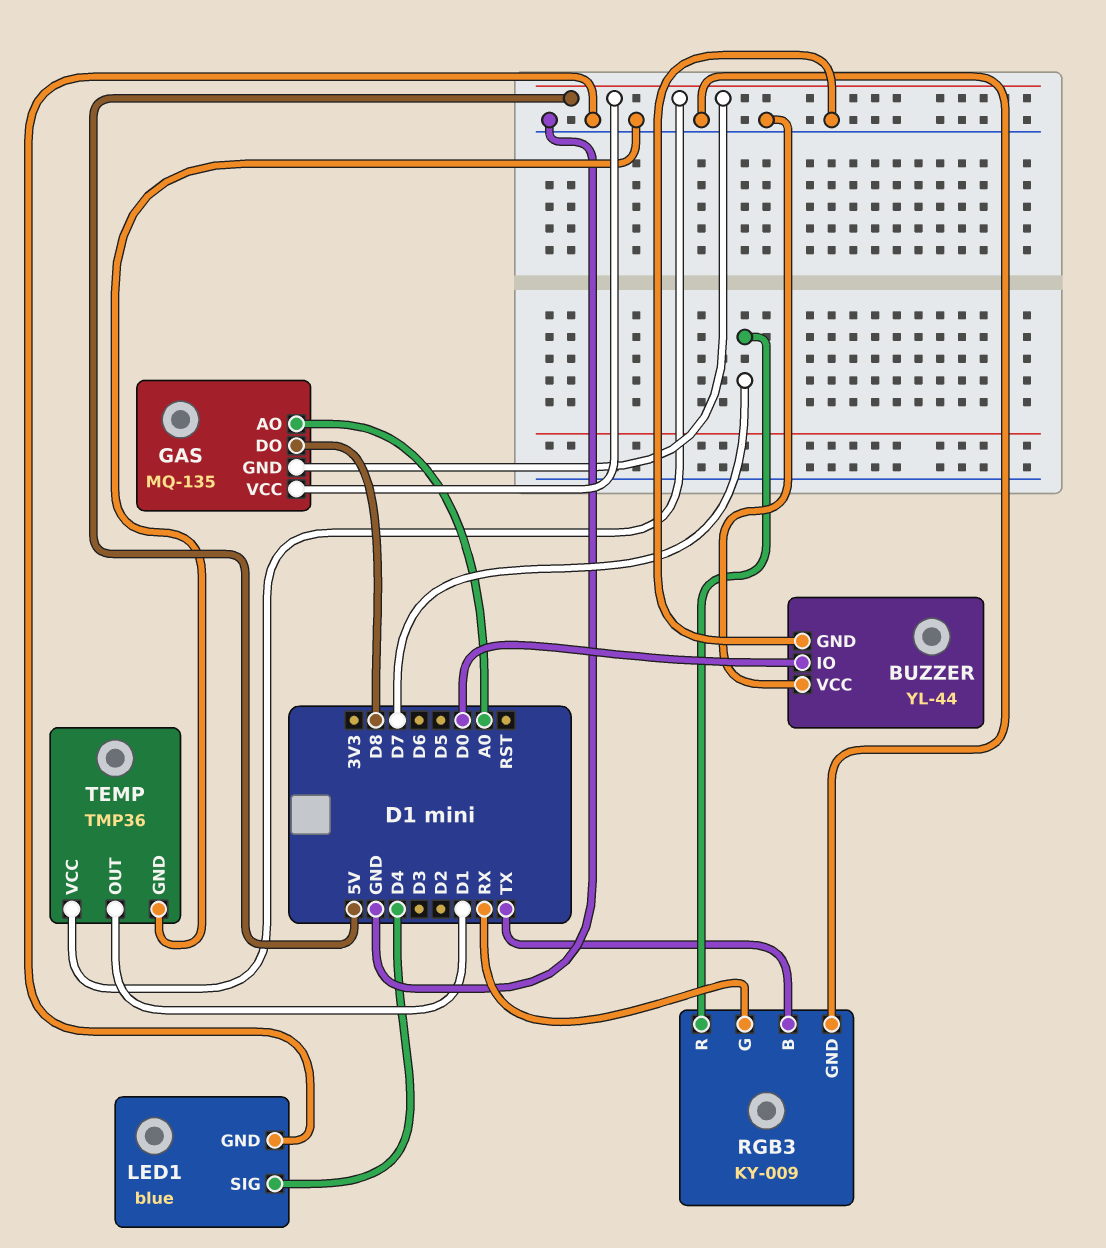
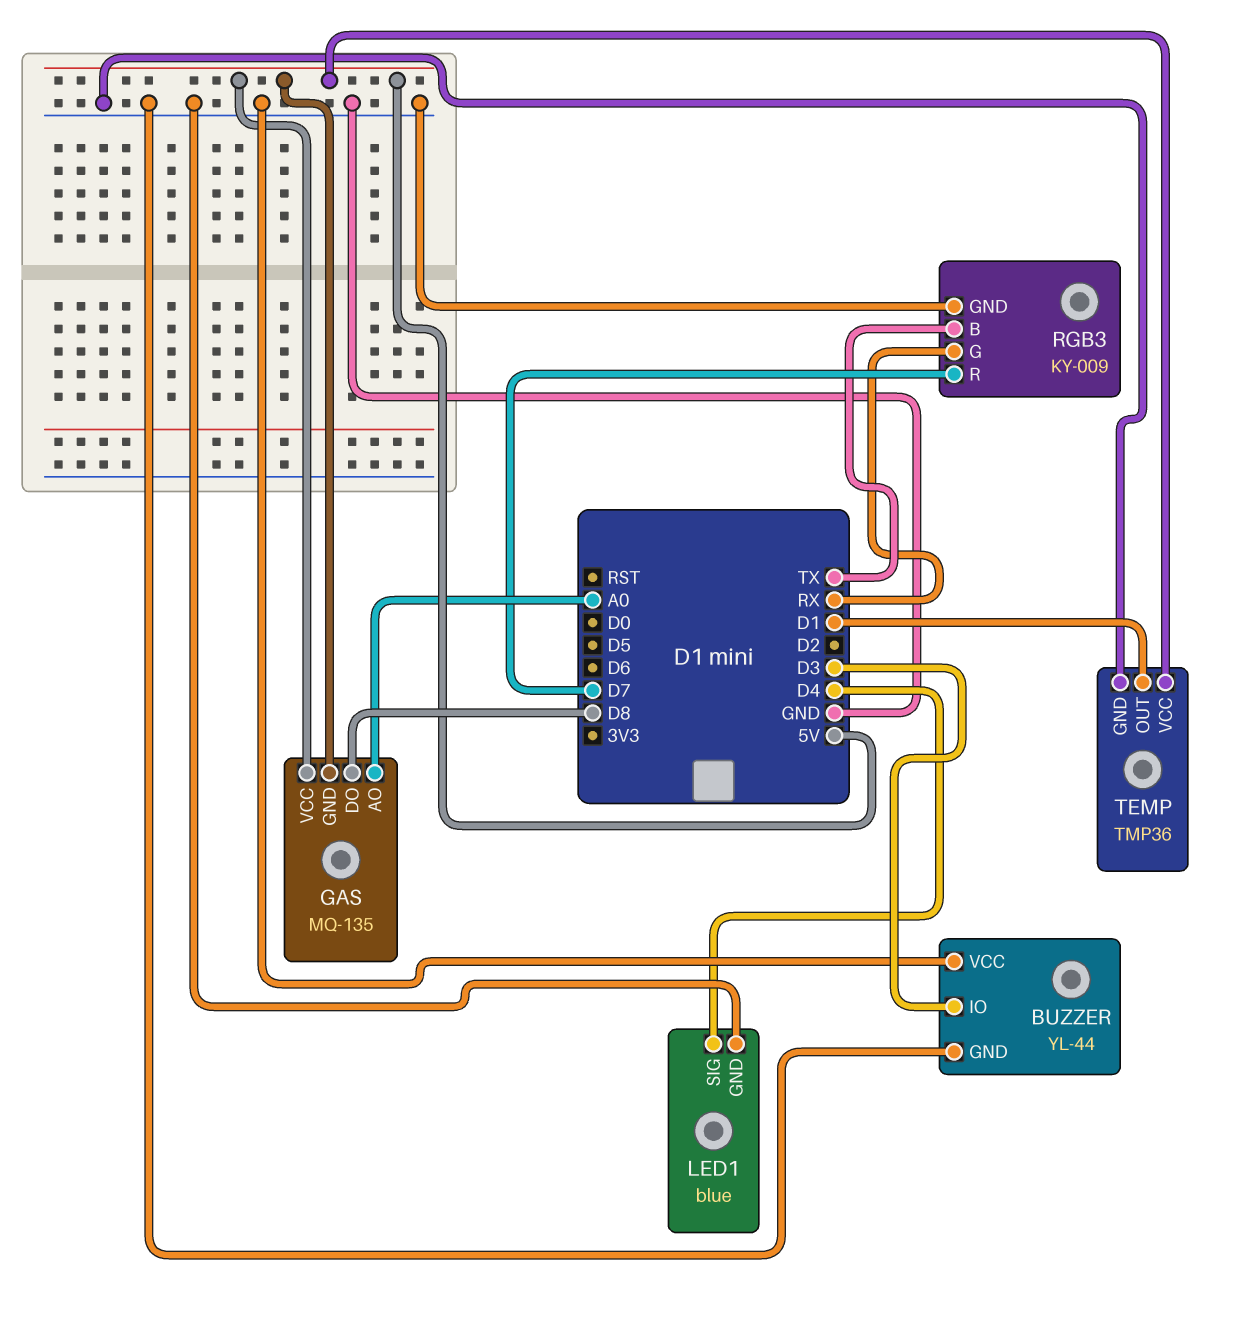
BUZZER pin IO: D0 -> D3

